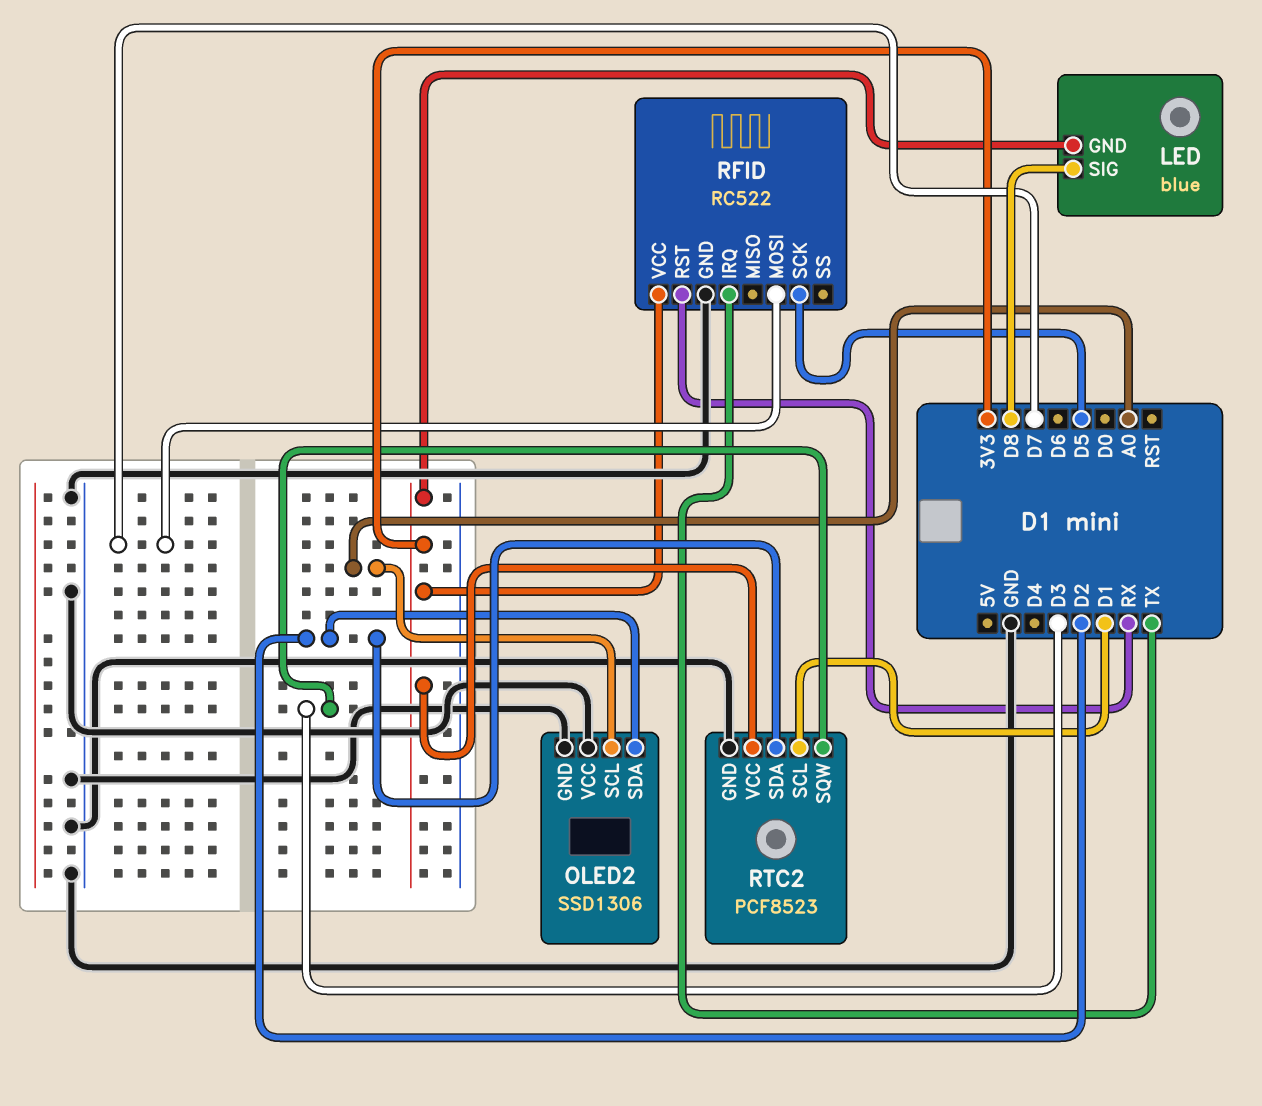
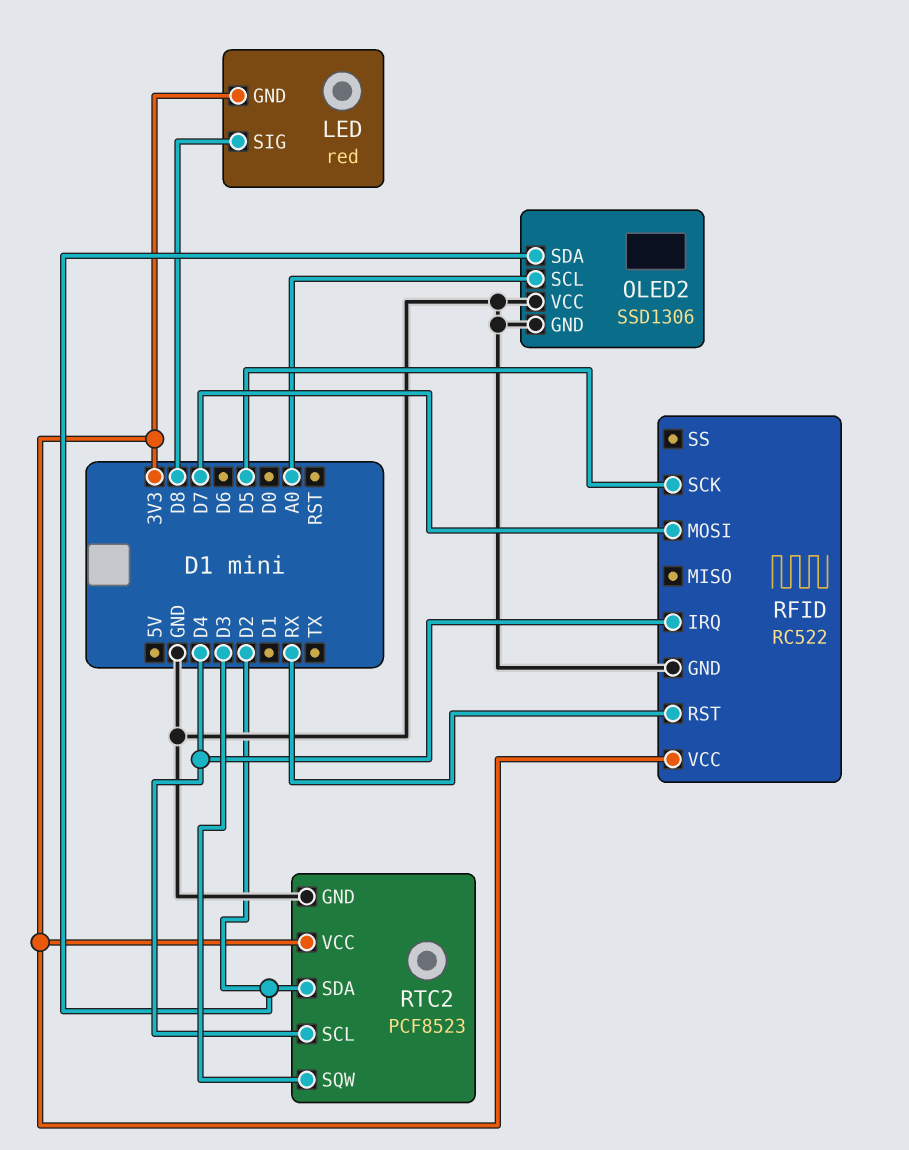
LED: blue -> red
RFID pin IRQ: TX -> D4
RTC2 pin SCL: D1 -> D4

